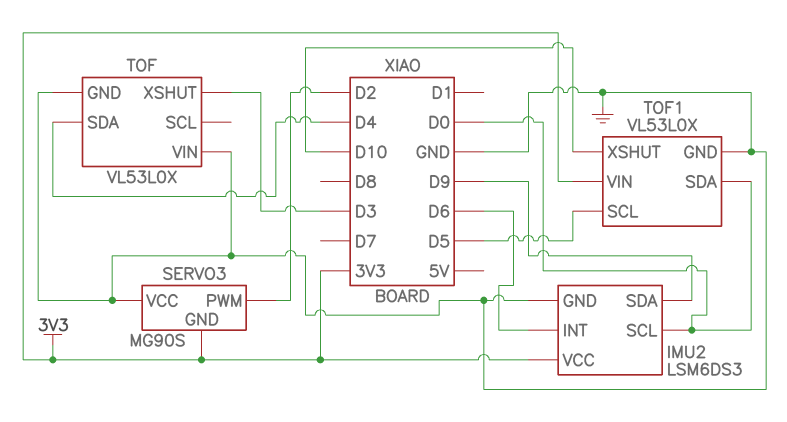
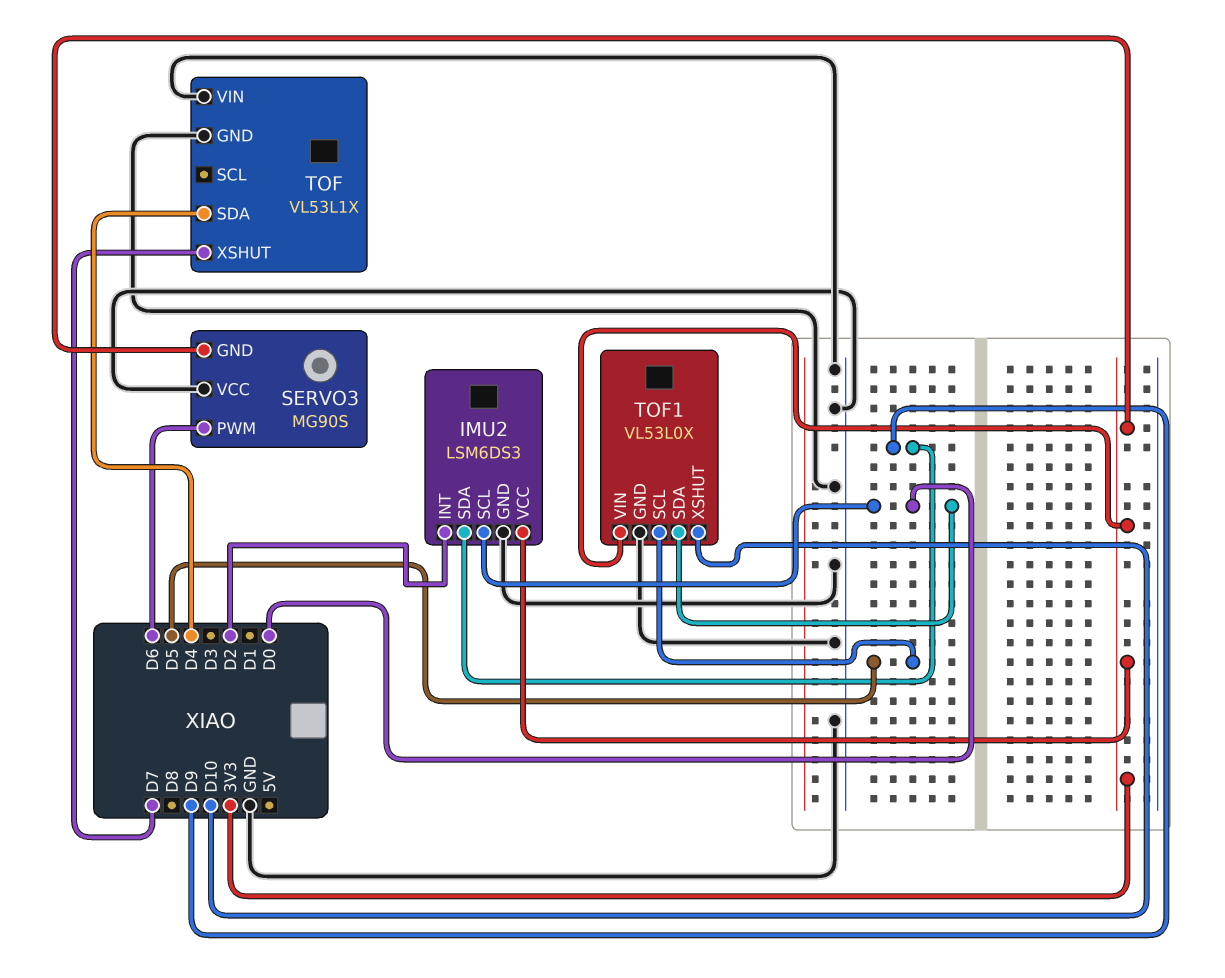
IMU2 pin INT: D6 -> D2
SERVO3 pin PWM: D2 -> D6
TOF: VL53L0X -> VL53L1X
TOF pin XSHUT: D3 -> D7

